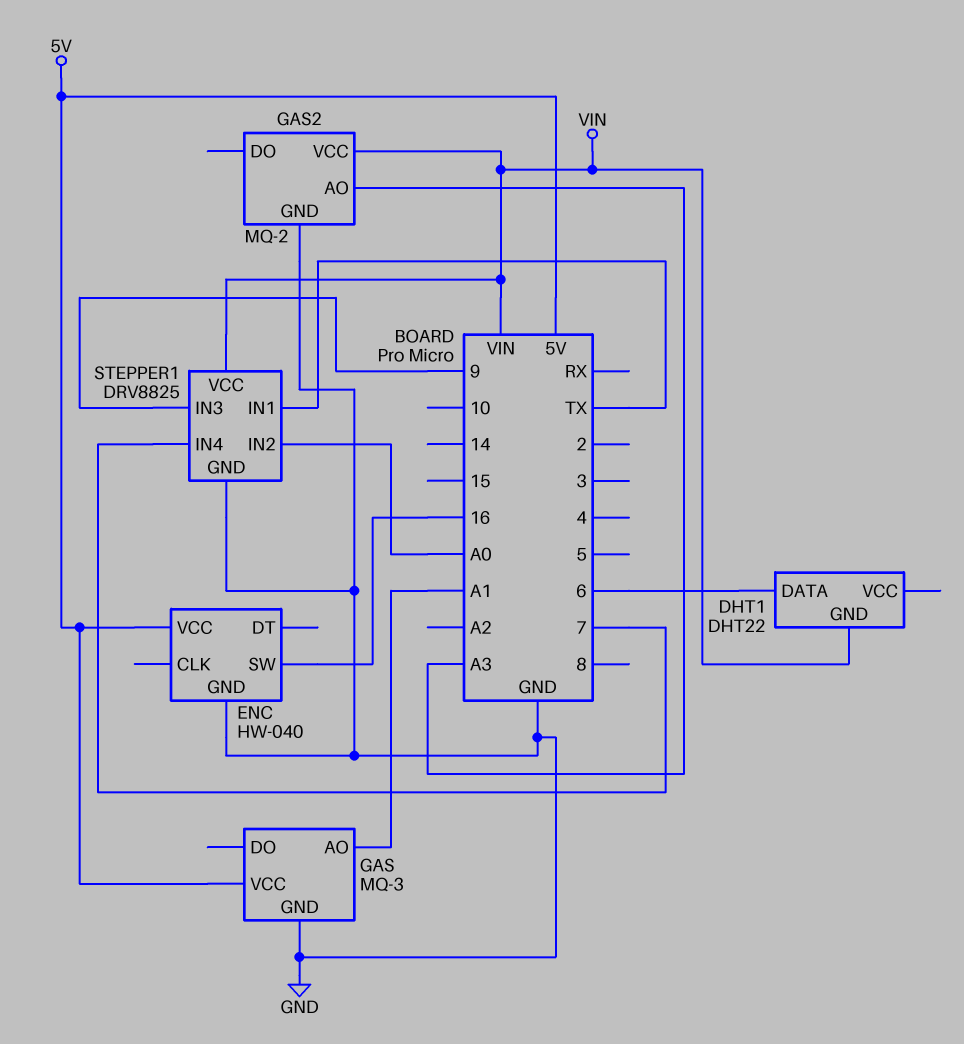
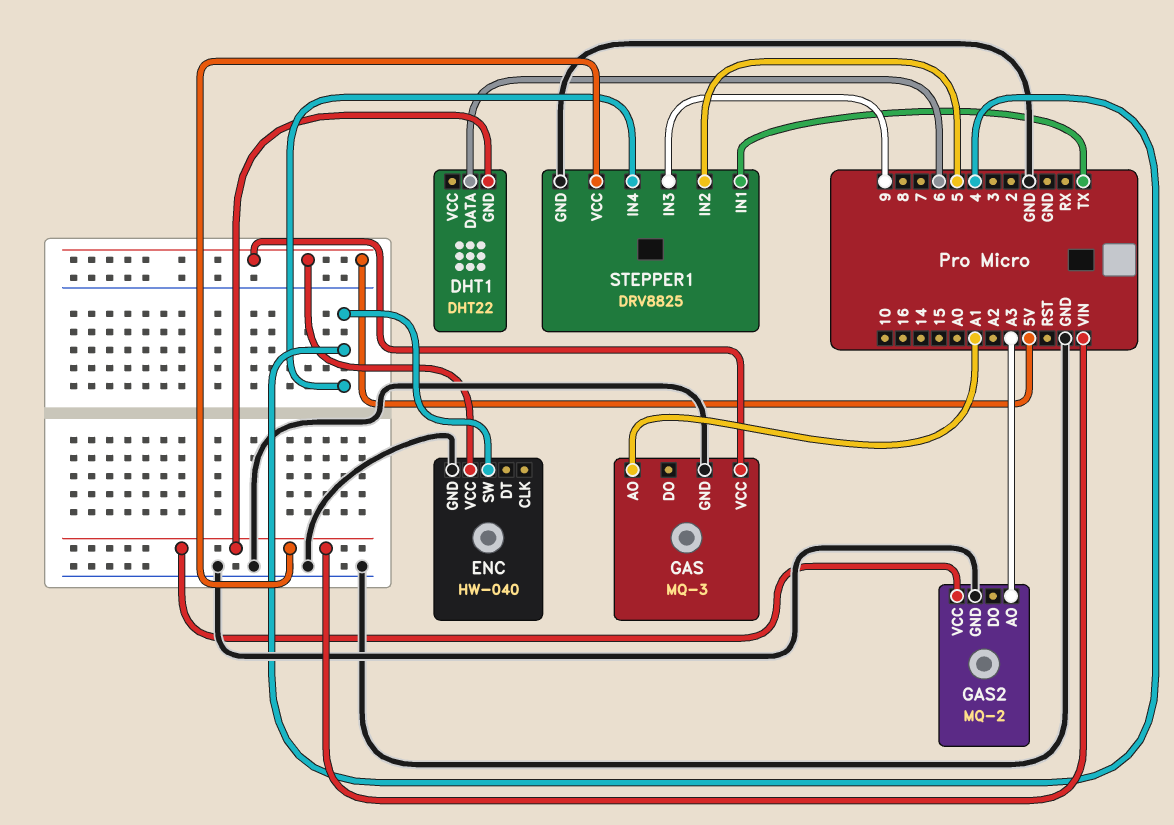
ENC pin SW: 16 -> 4
STEPPER1 pin IN2: A0 -> 5
STEPPER1 pin IN4: 7 -> 4

